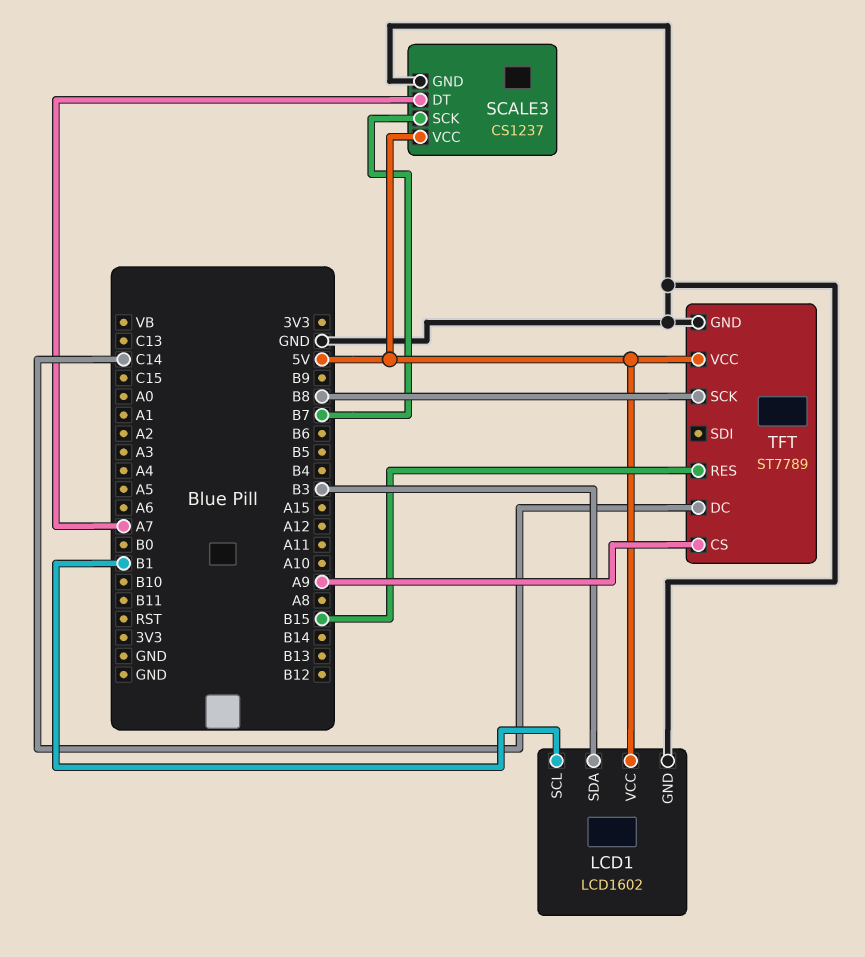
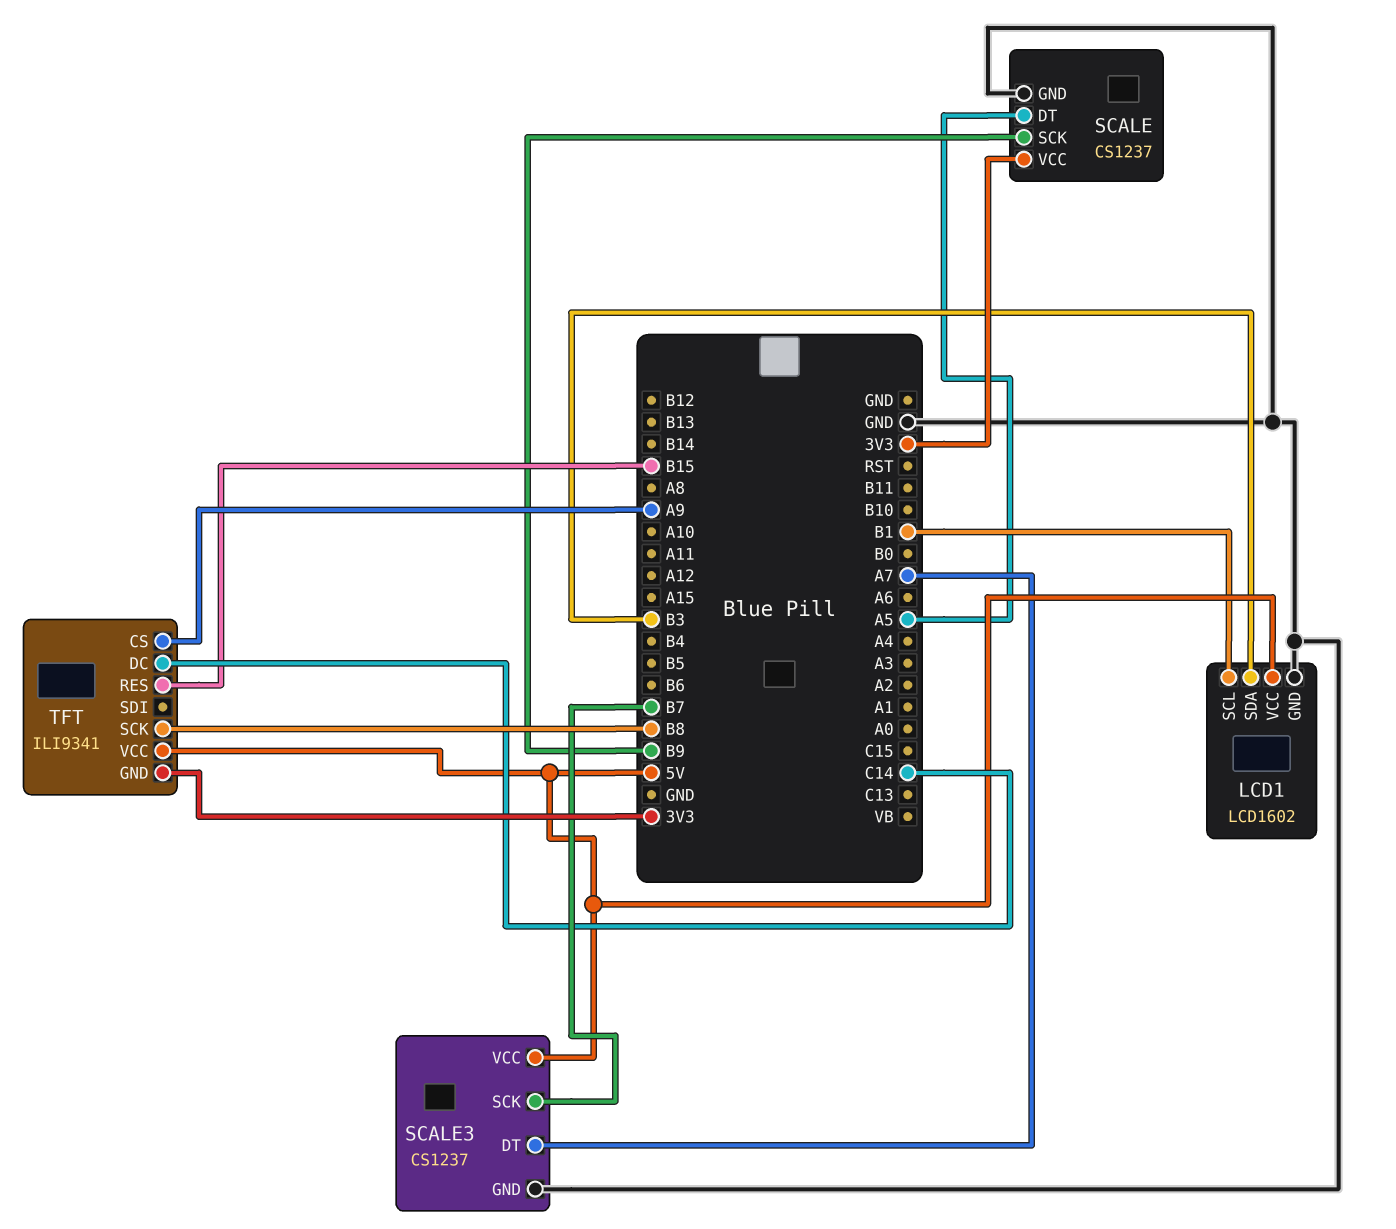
SCALE: none -> CS1237
SCALE pin DT: none -> A5
SCALE pin GND: none -> GND
SCALE pin SCK: none -> B9
SCALE pin VCC: none -> 3V3
TFT: ST7789 -> ILI9341
TFT pin GND: GND -> 3V3

